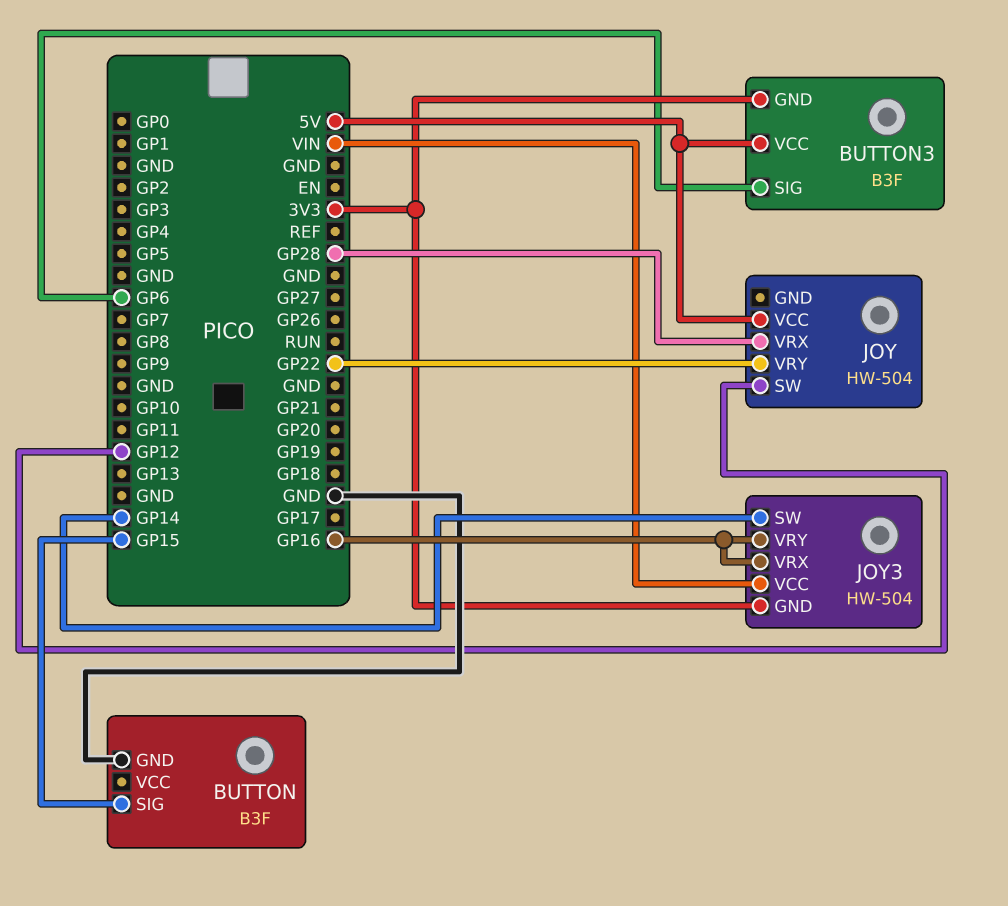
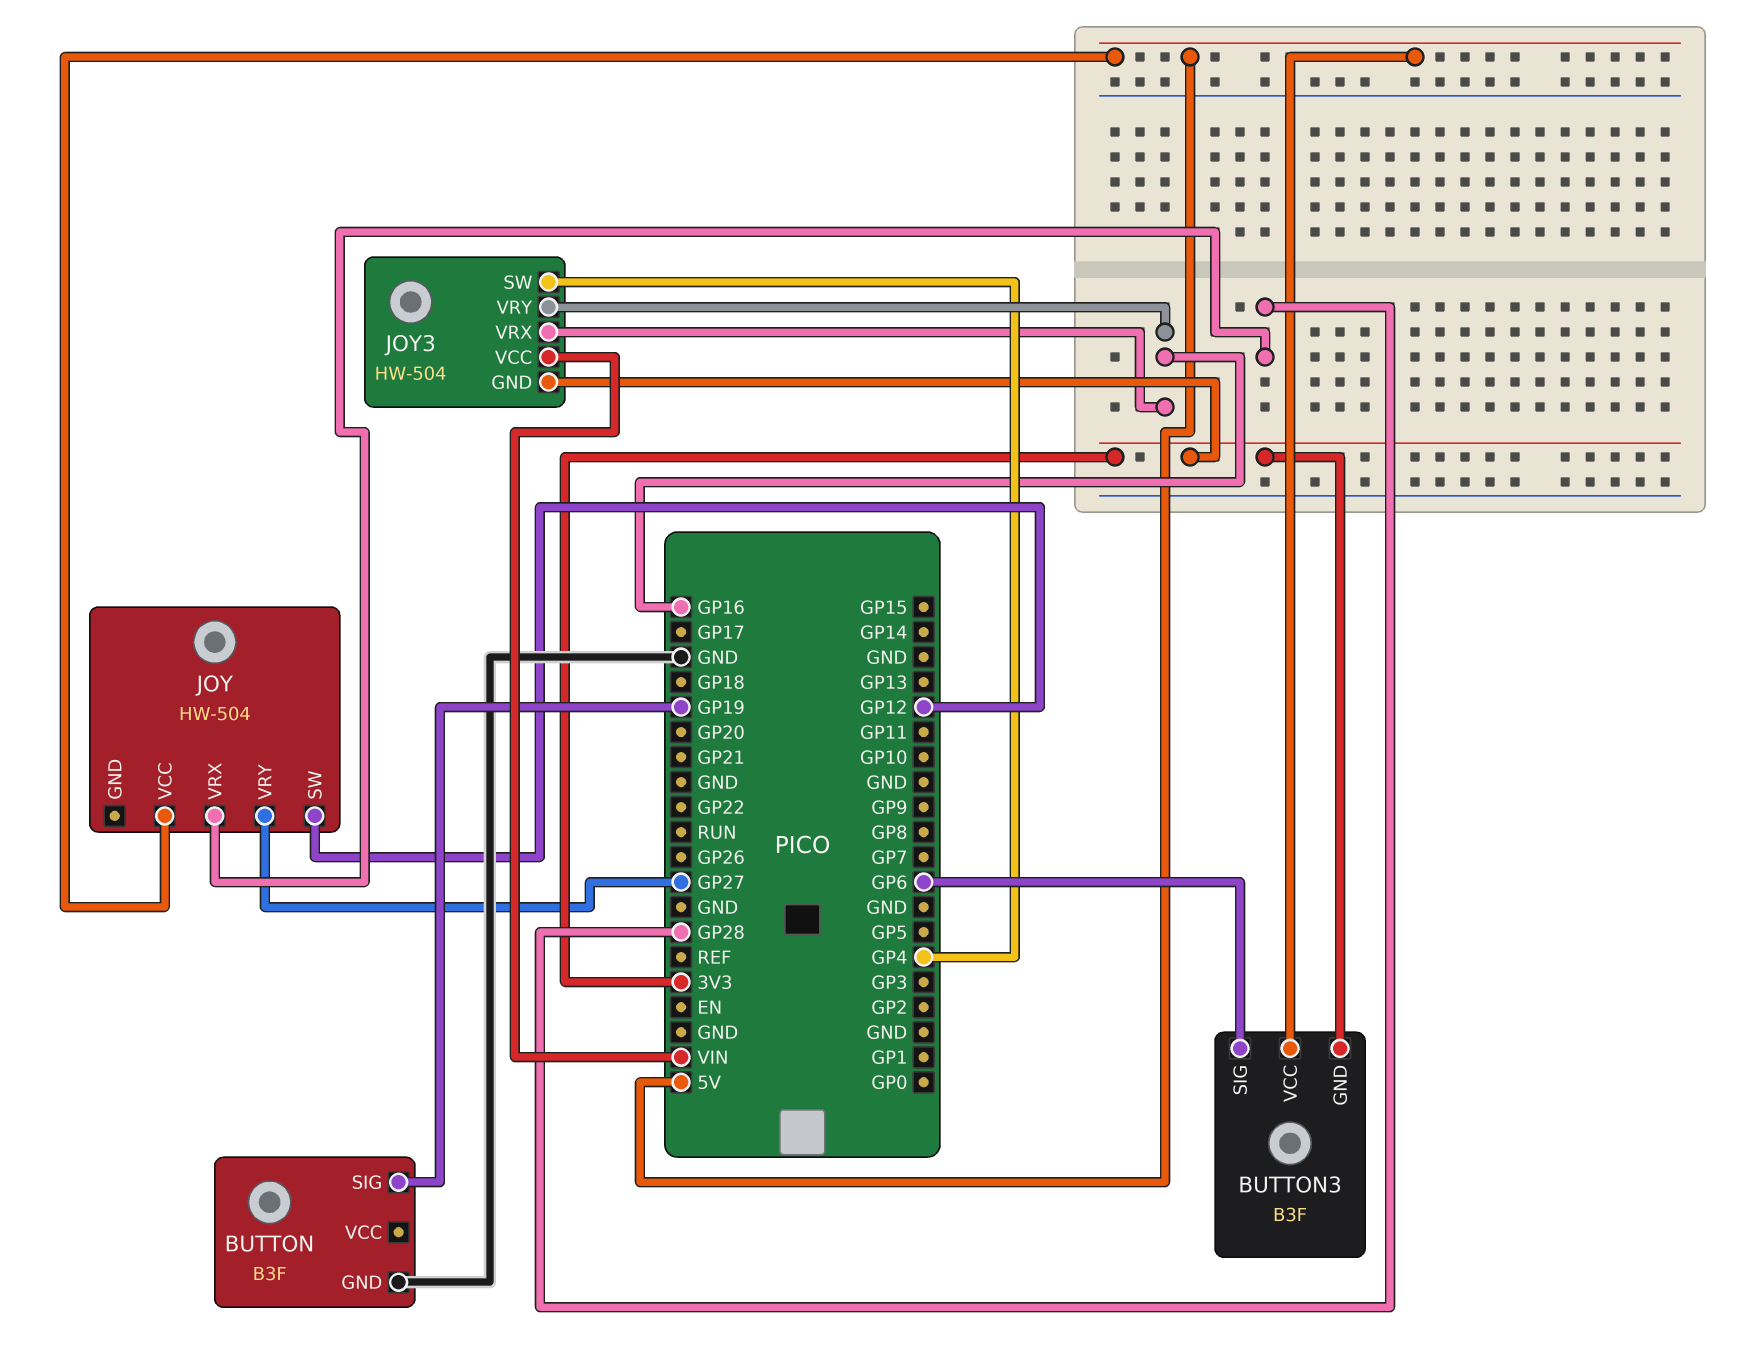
BUTTON pin SIG: GP15 -> GP19
JOY pin VRY: GP22 -> GP27
JOY3 pin SW: GP14 -> GP4

